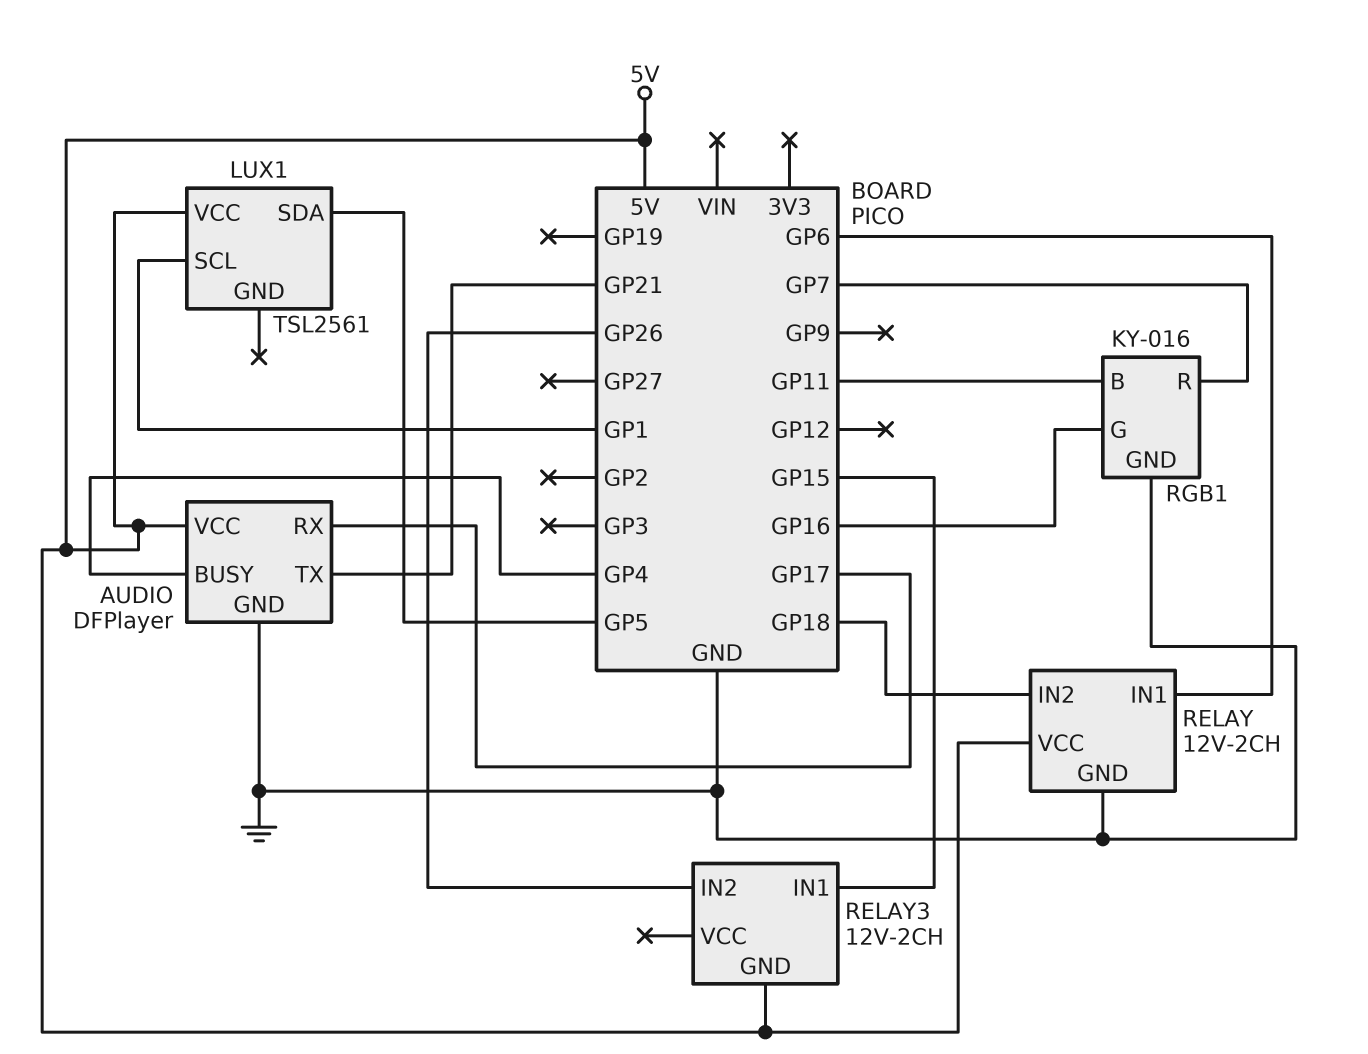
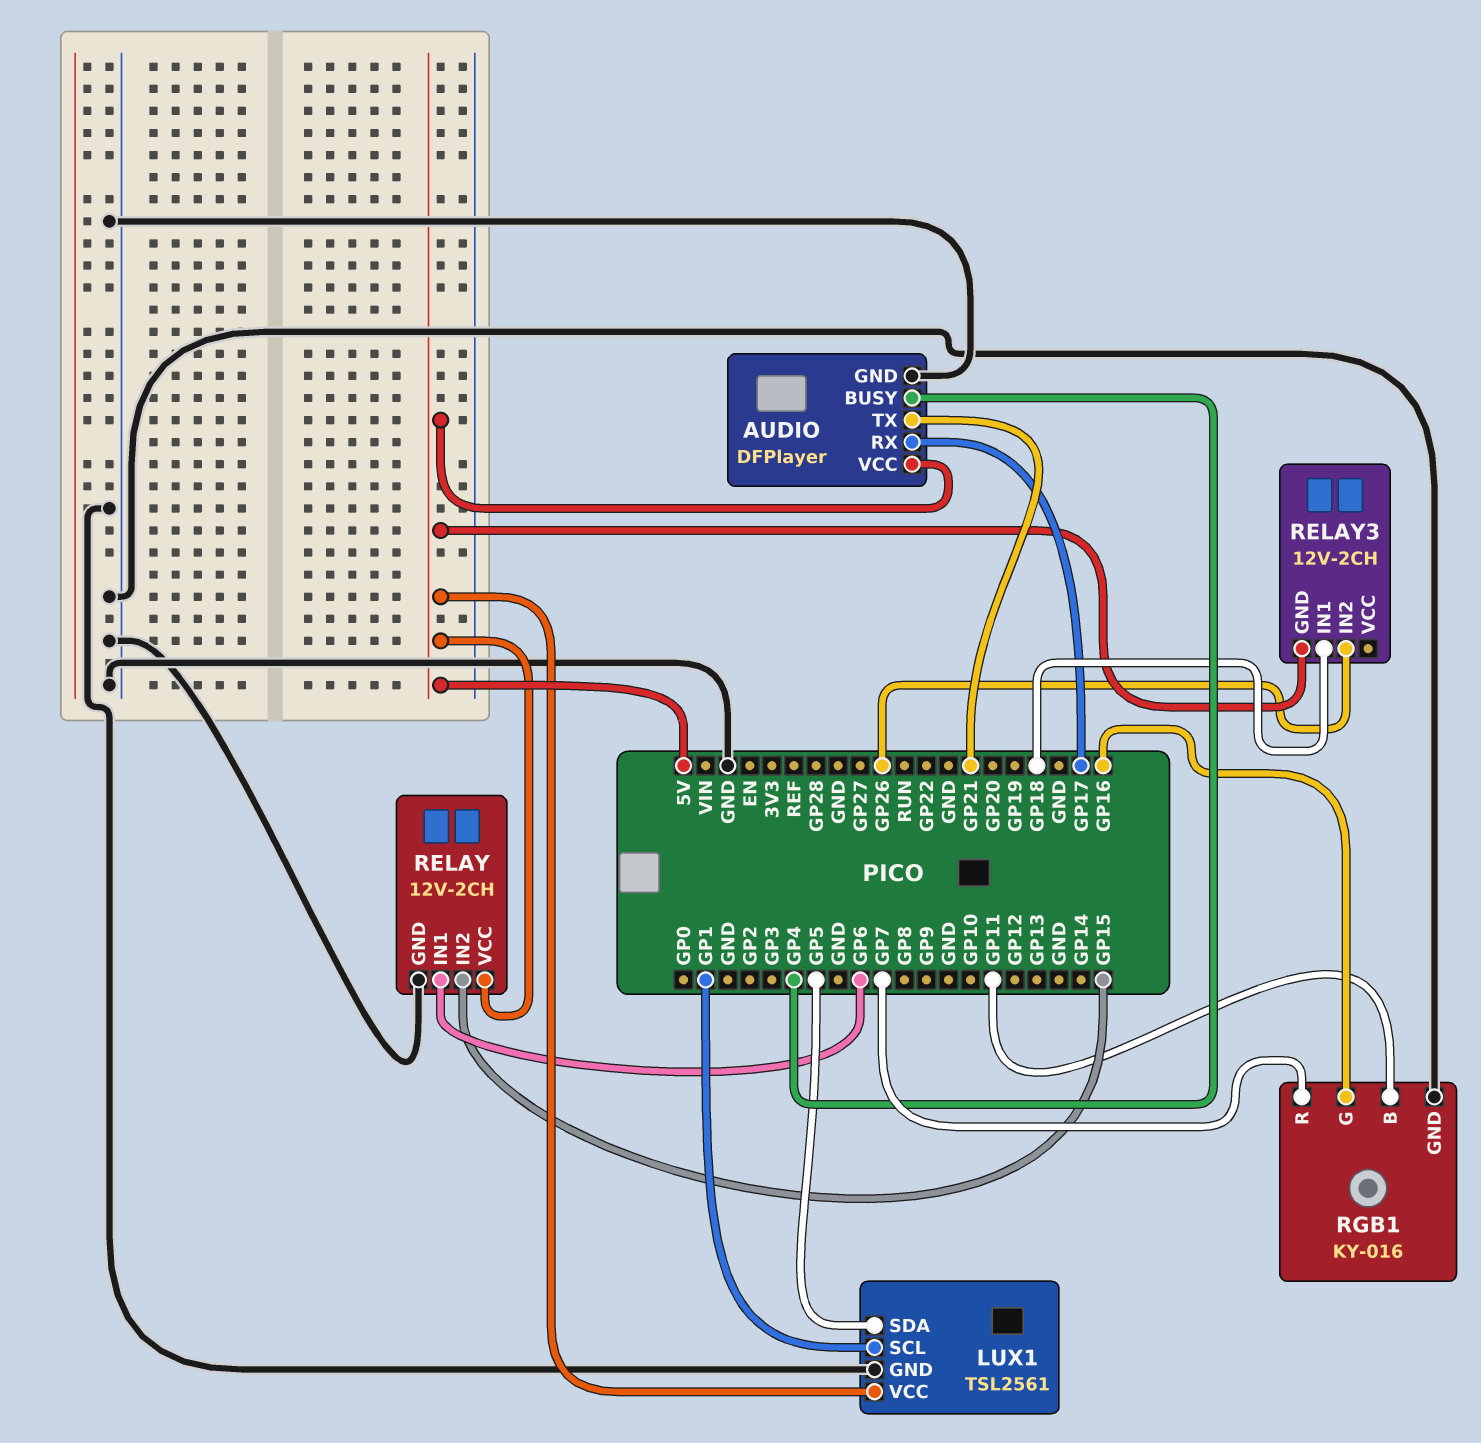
LUX1 pin GND: none -> GND
RELAY pin IN2: GP18 -> GP15
RELAY3 pin IN1: GP15 -> GP18

